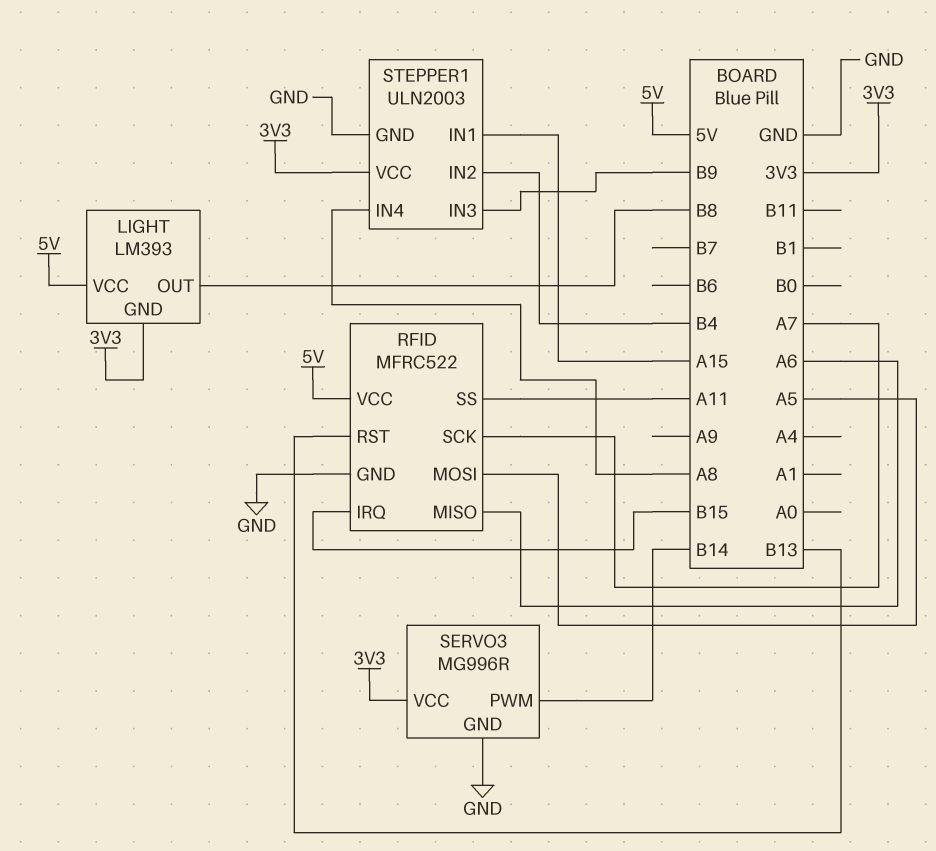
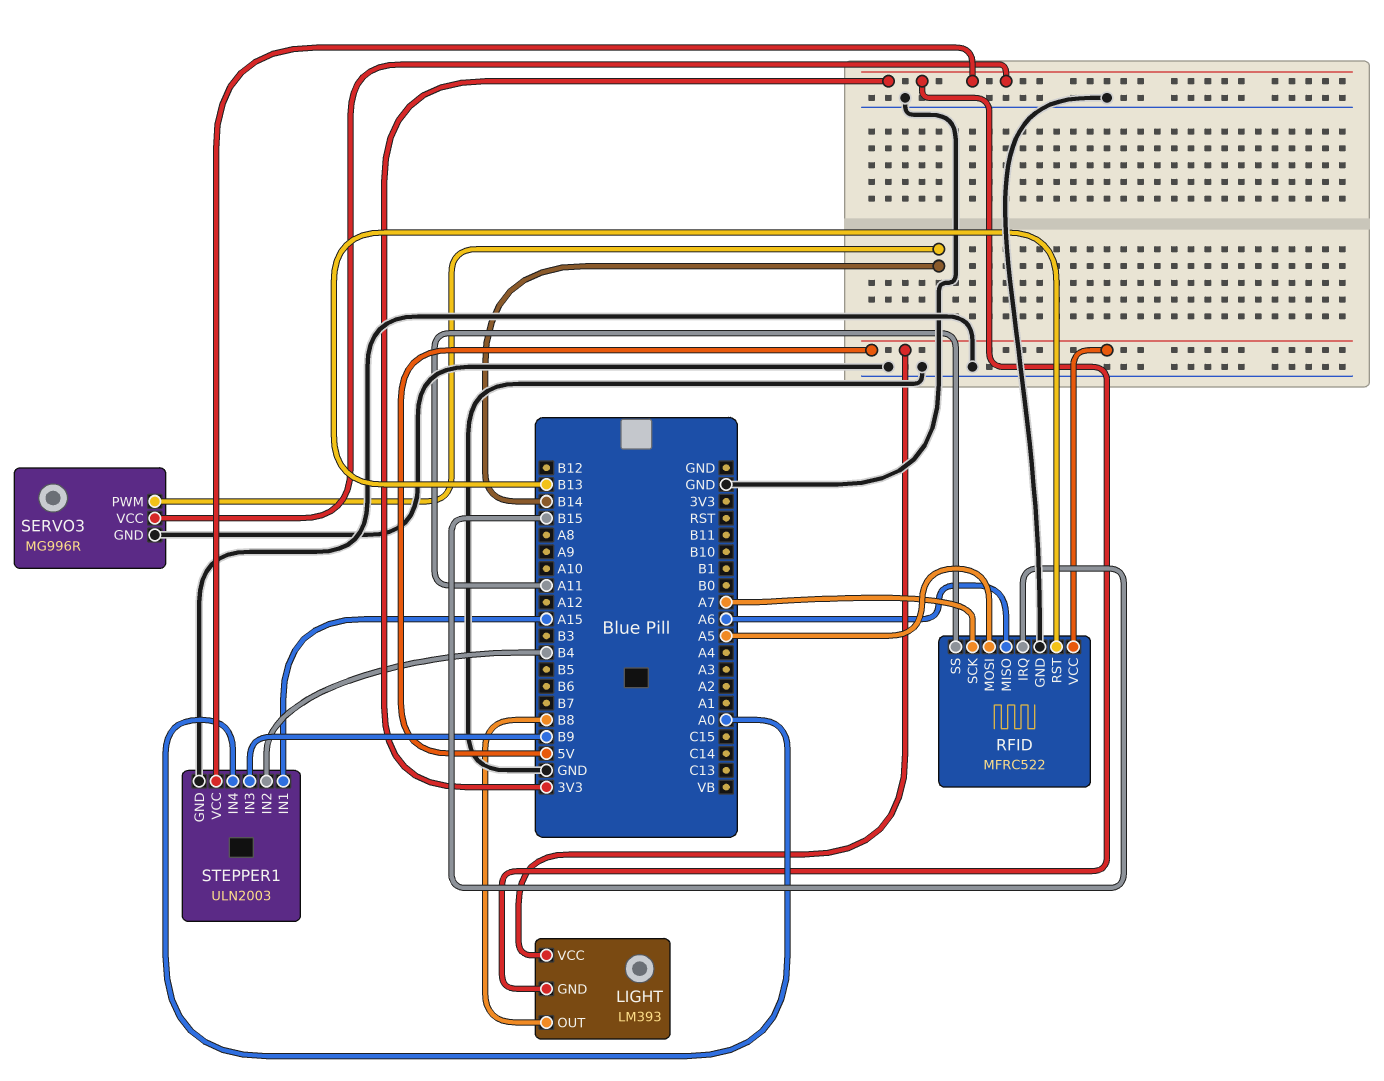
STEPPER1 pin IN4: A8 -> A0

